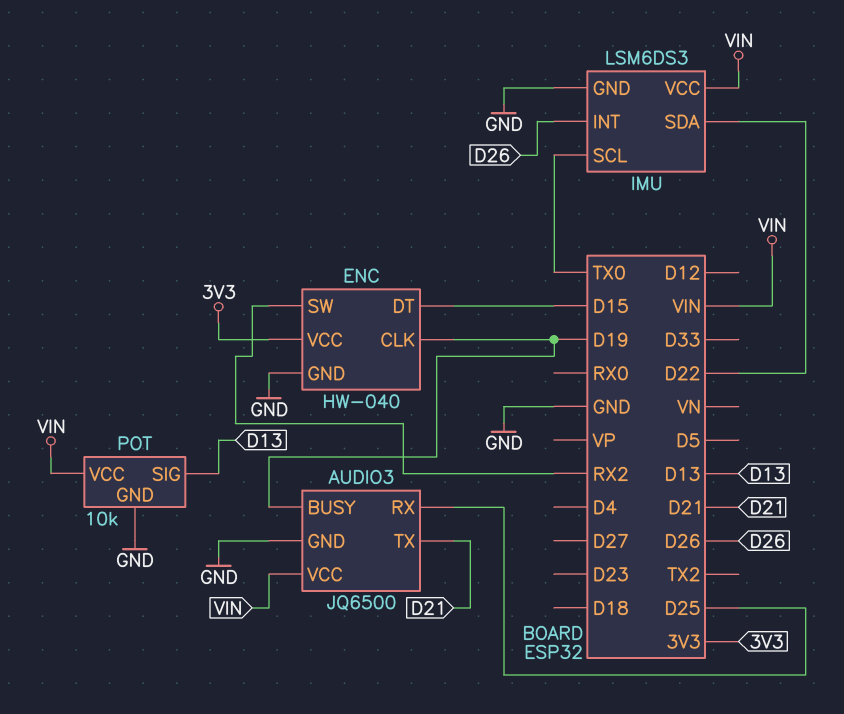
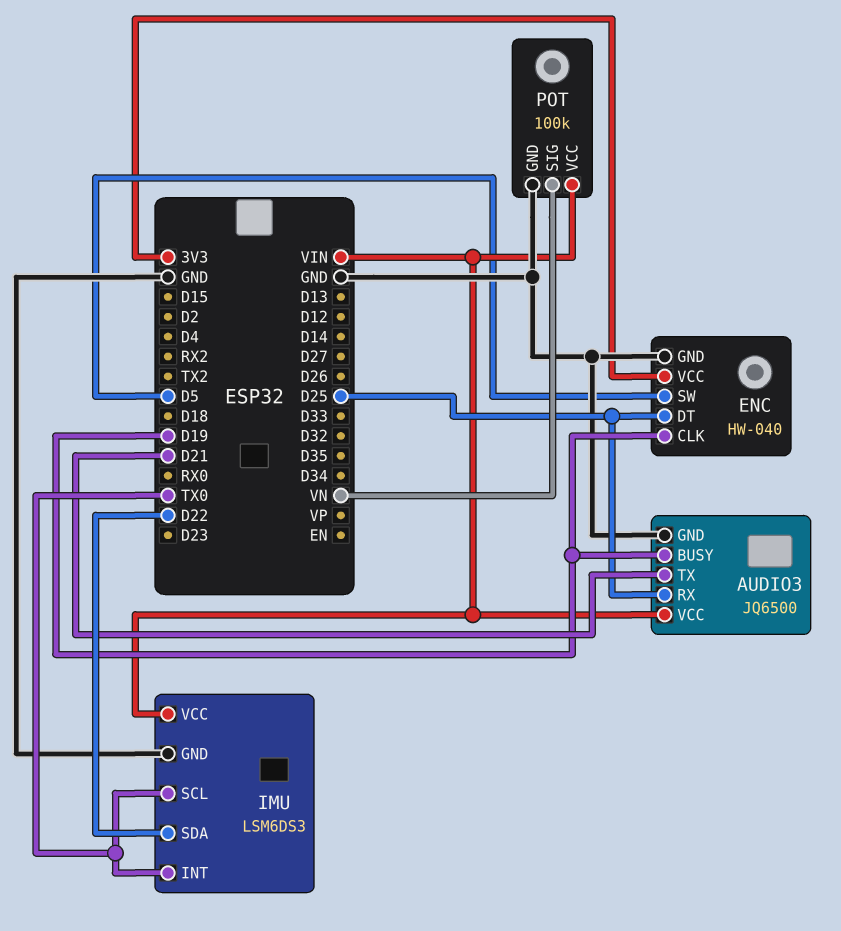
ENC pin DT: D15 -> D25
ENC pin SW: RX2 -> D5
IMU pin INT: D26 -> TX0
POT: 10k -> 100k
POT pin SIG: D13 -> VN

